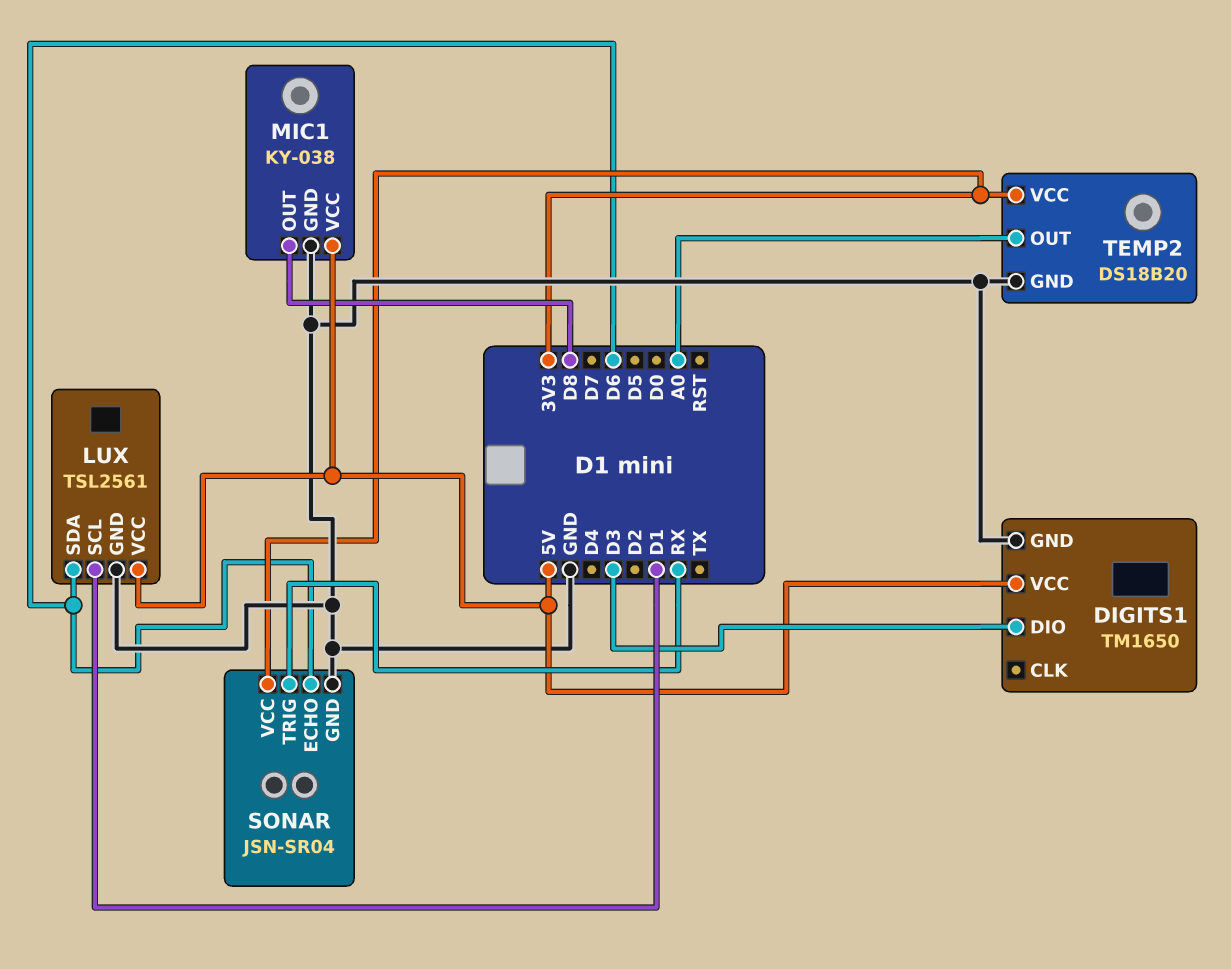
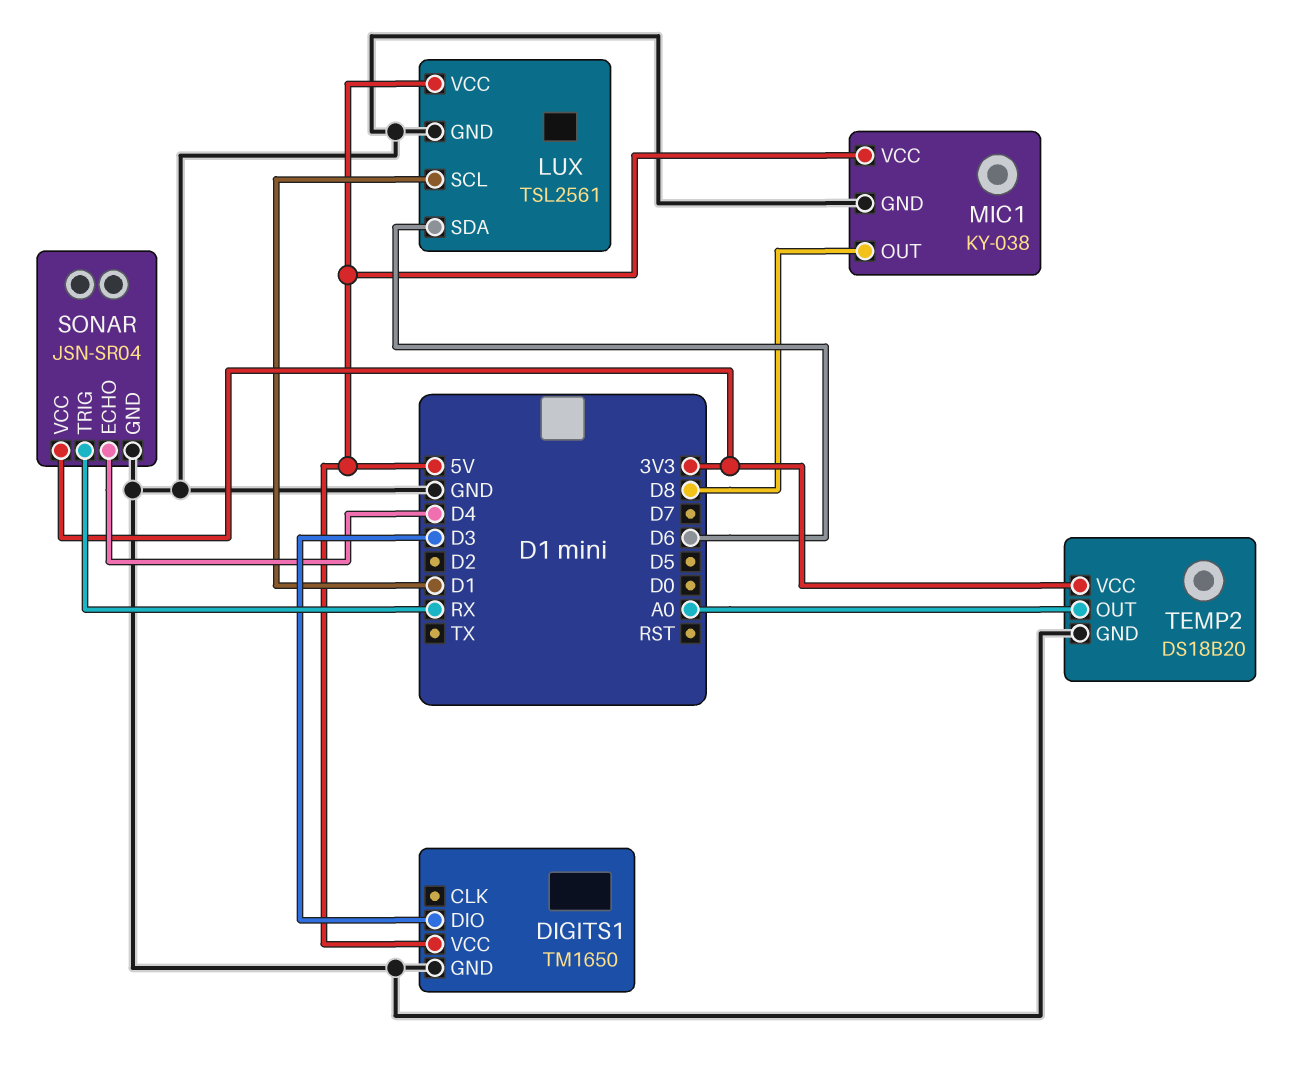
SONAR pin ECHO: D6 -> D4

